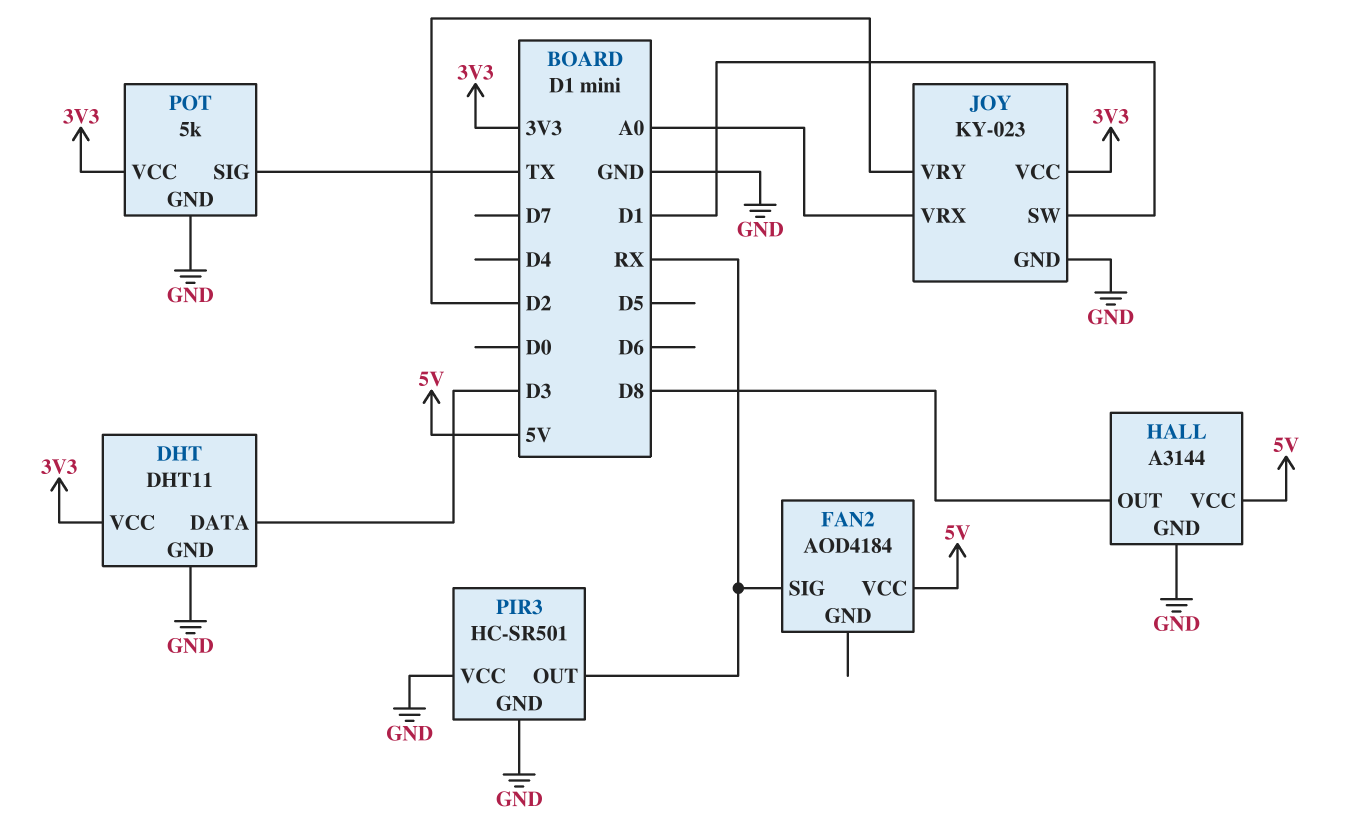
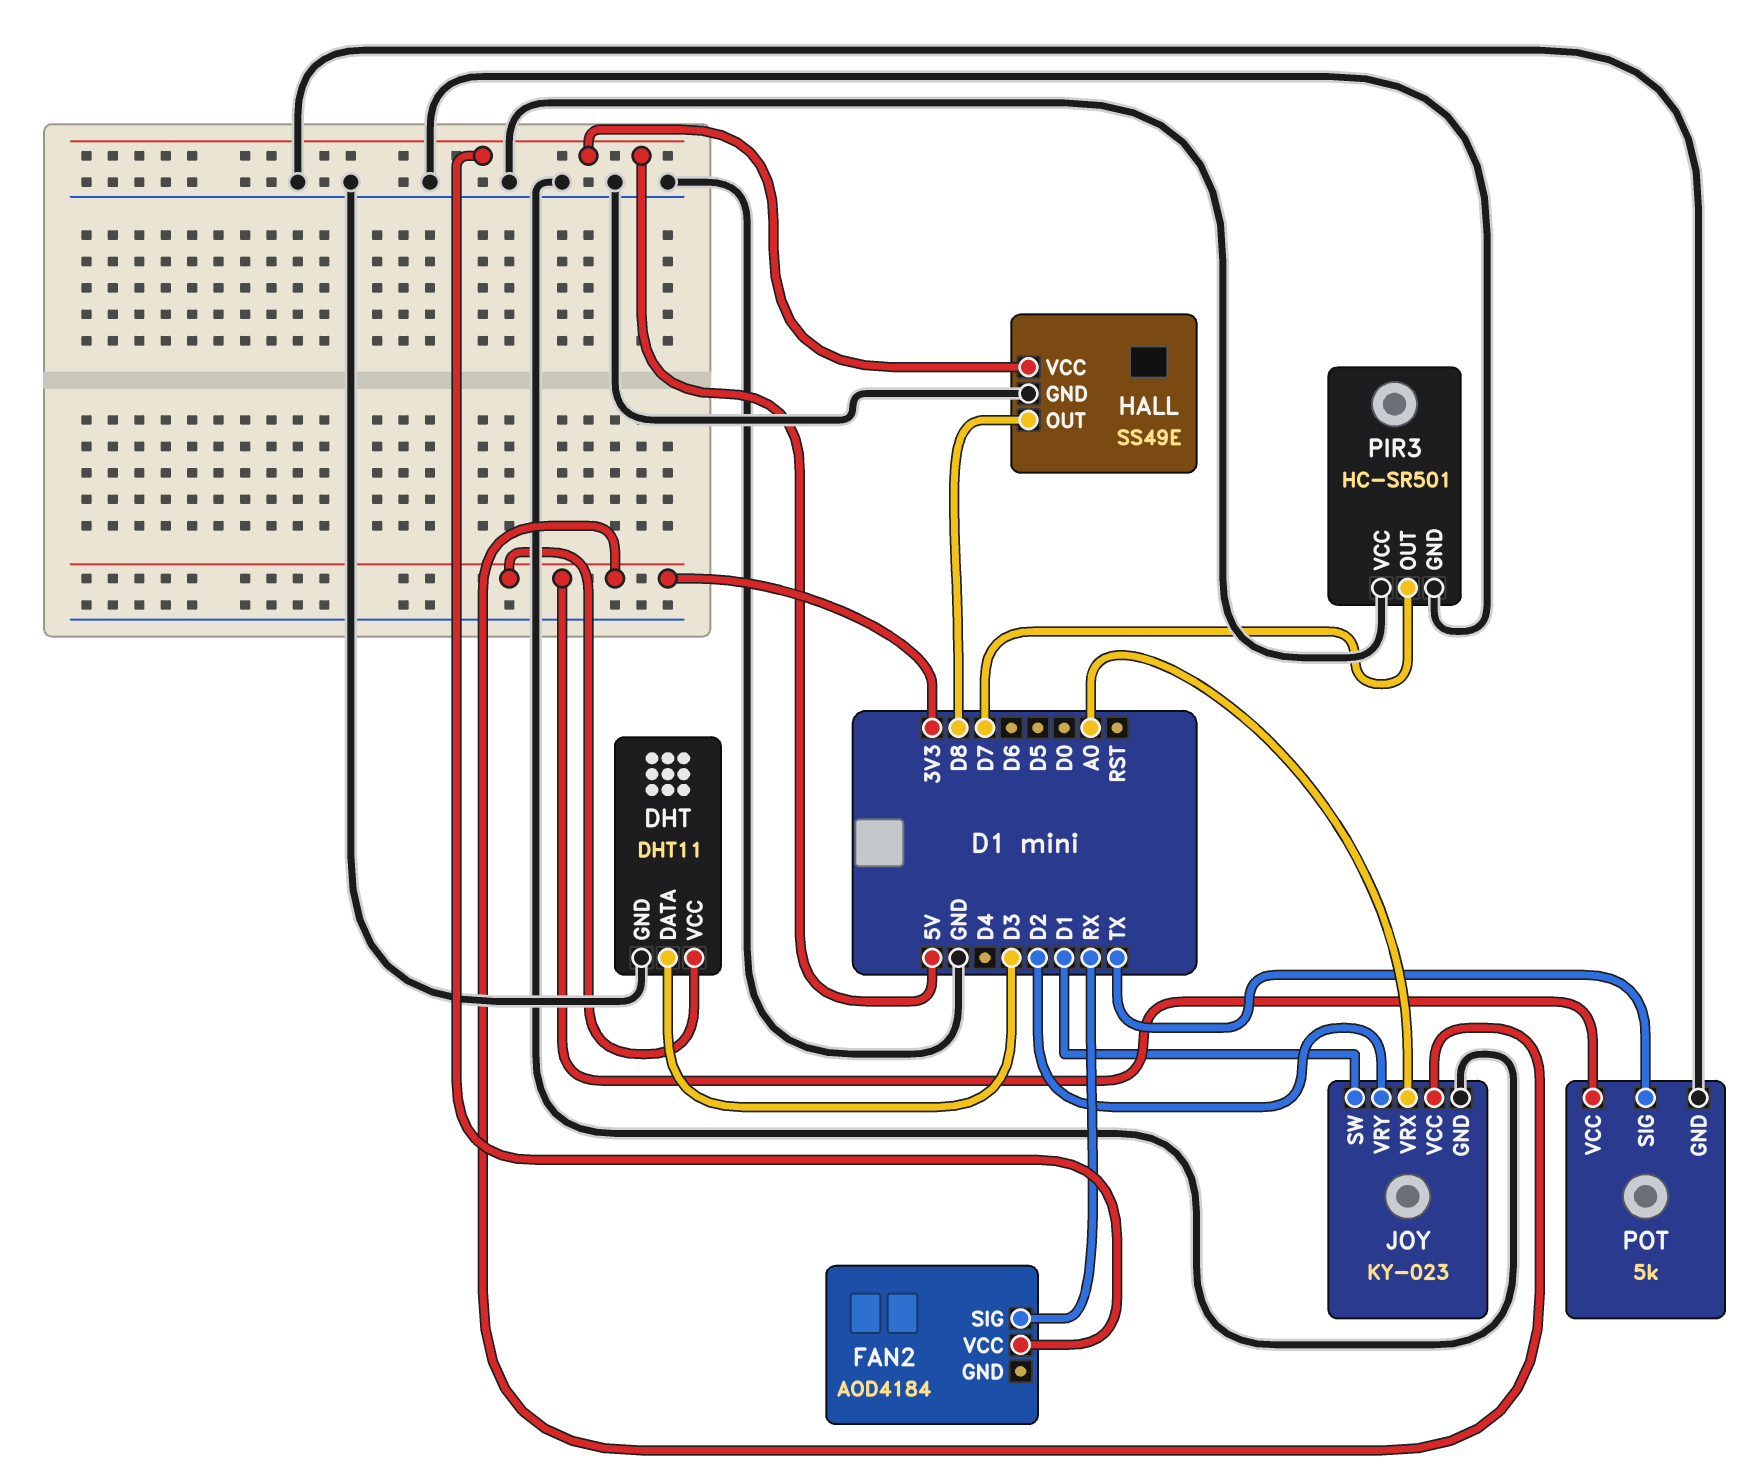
HALL: A3144 -> SS49E
PIR3 pin OUT: RX -> D7

